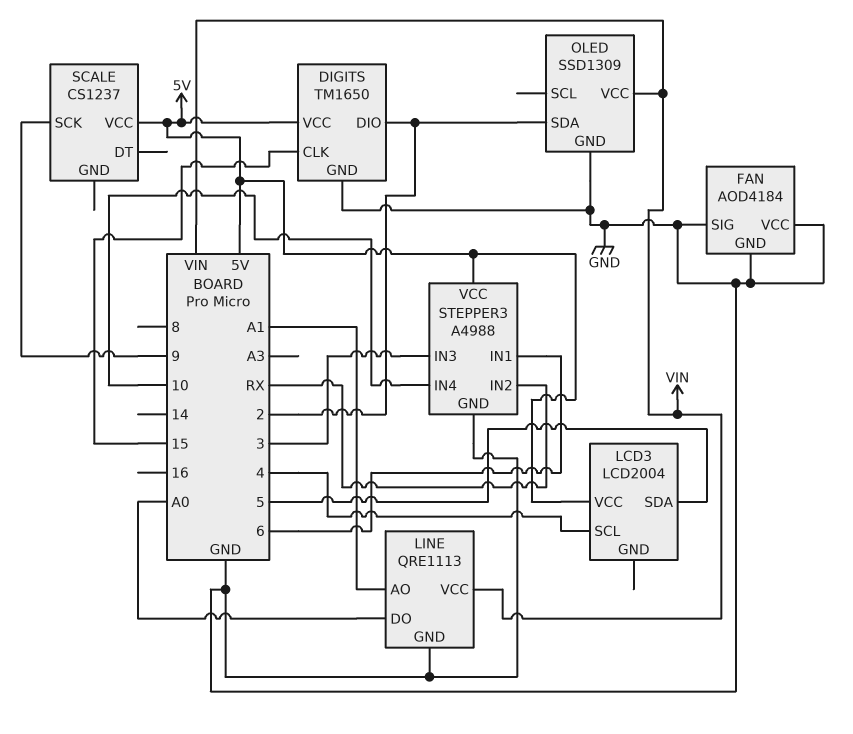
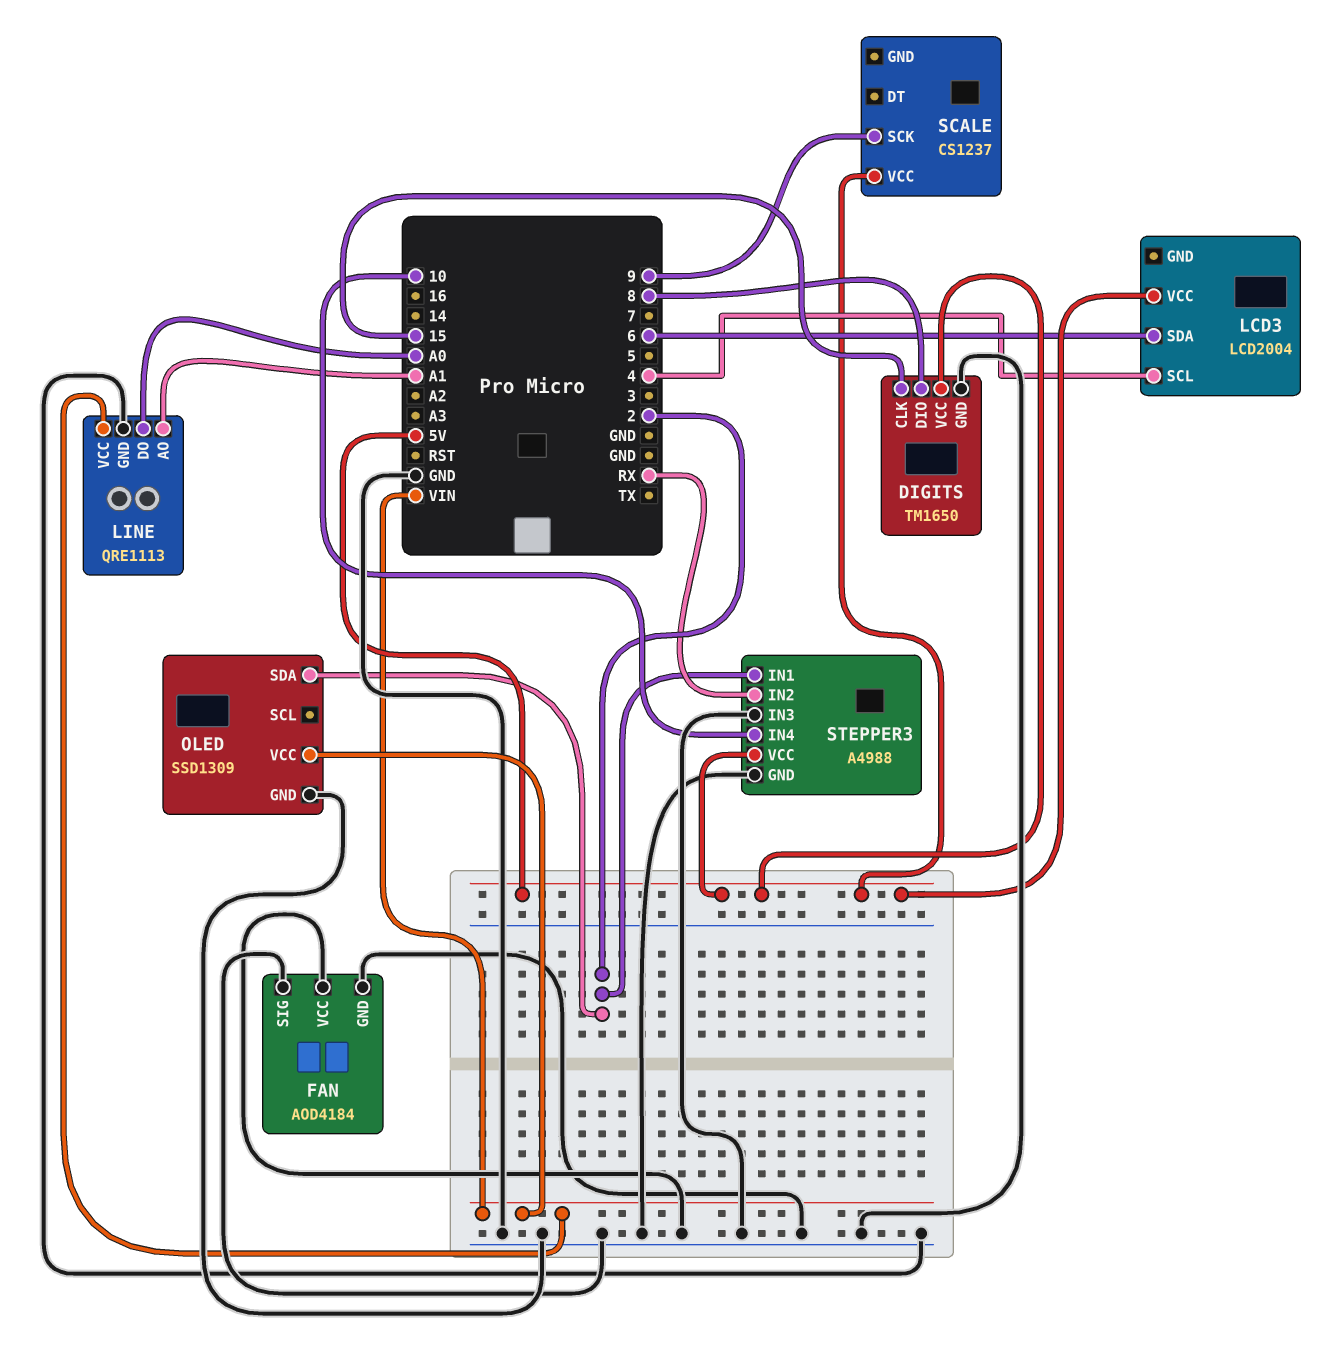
DIGITS pin DIO: 2 -> 8
LCD3 pin SDA: 5 -> 6
STEPPER3 pin IN1: 6 -> 2
STEPPER3 pin IN3: 3 -> GND

